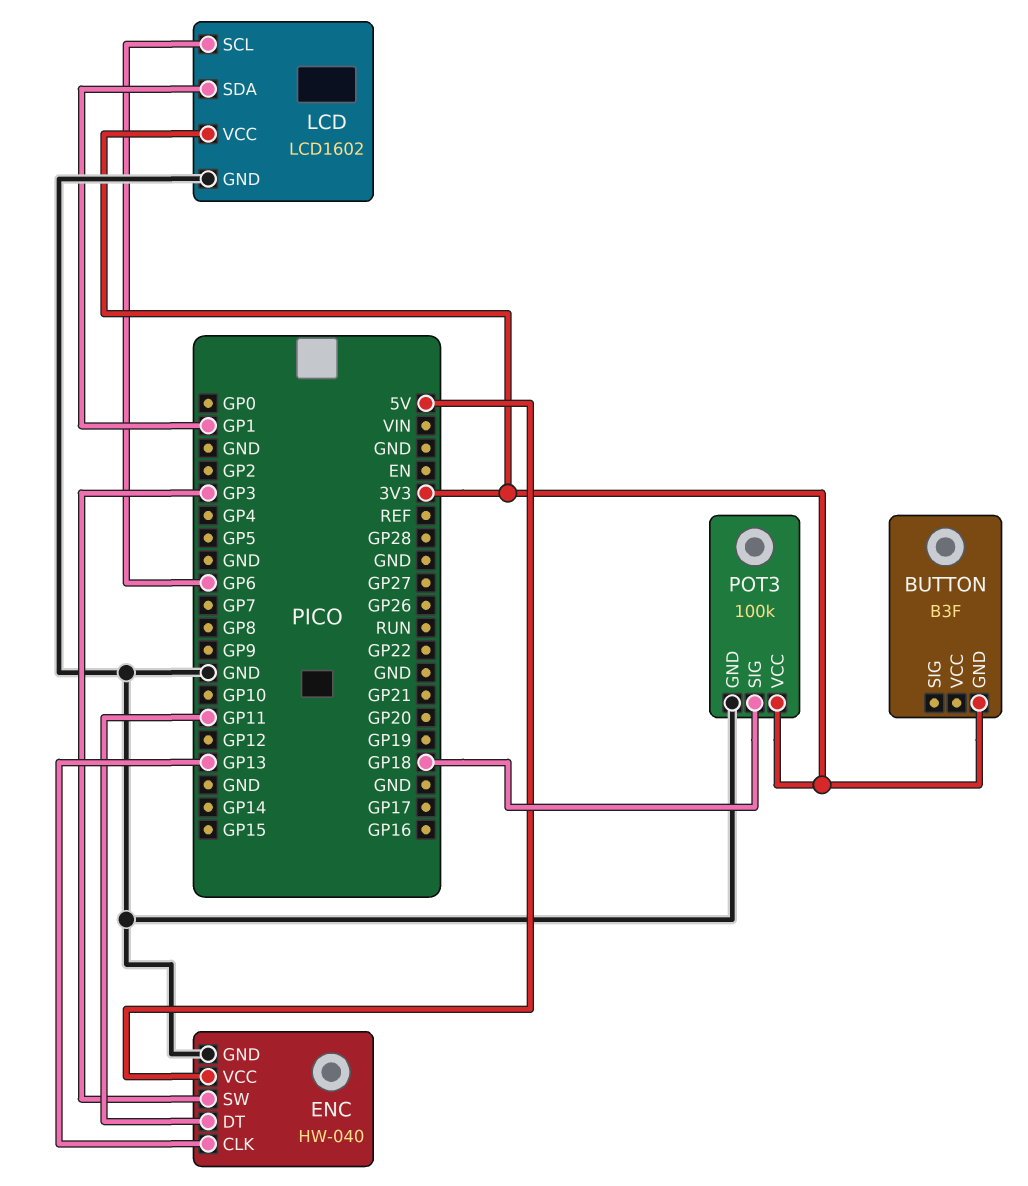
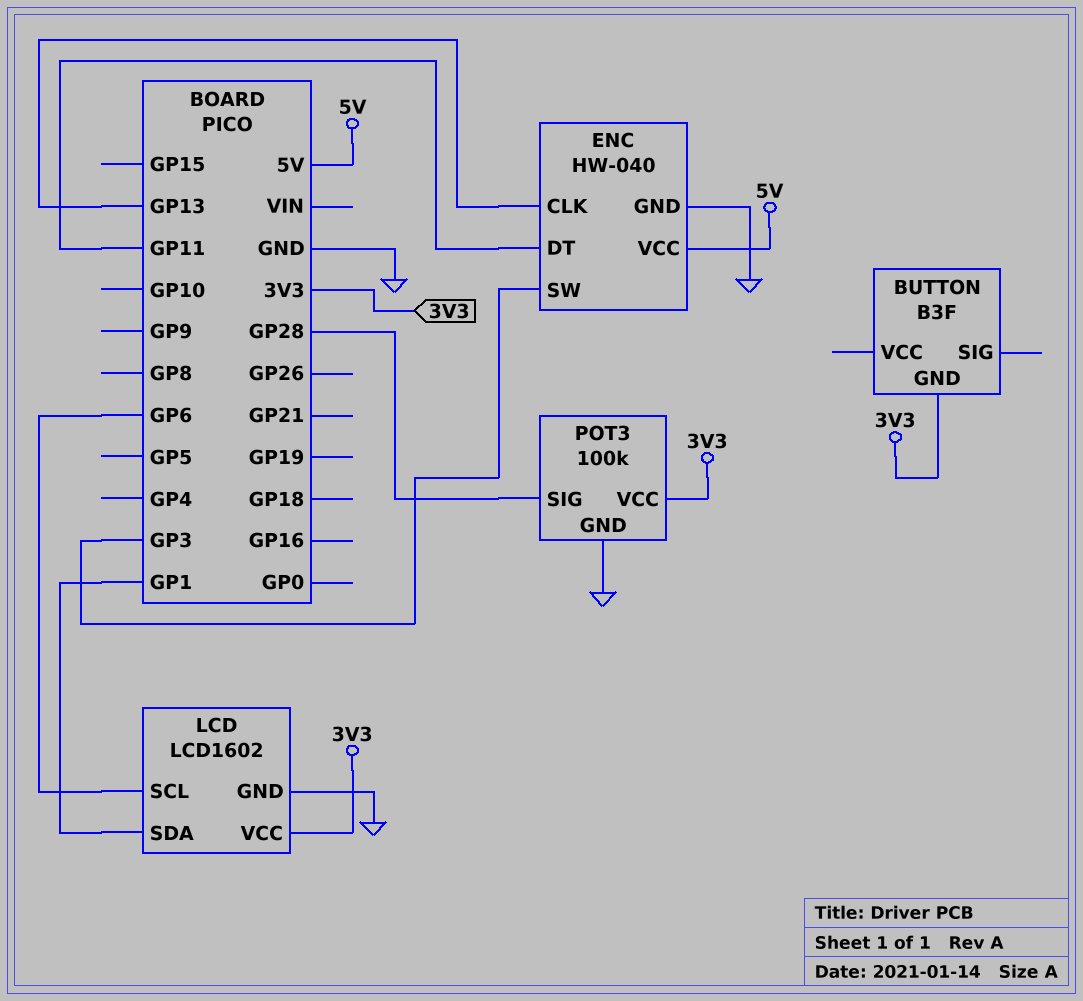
POT3 pin SIG: GP18 -> GP28

